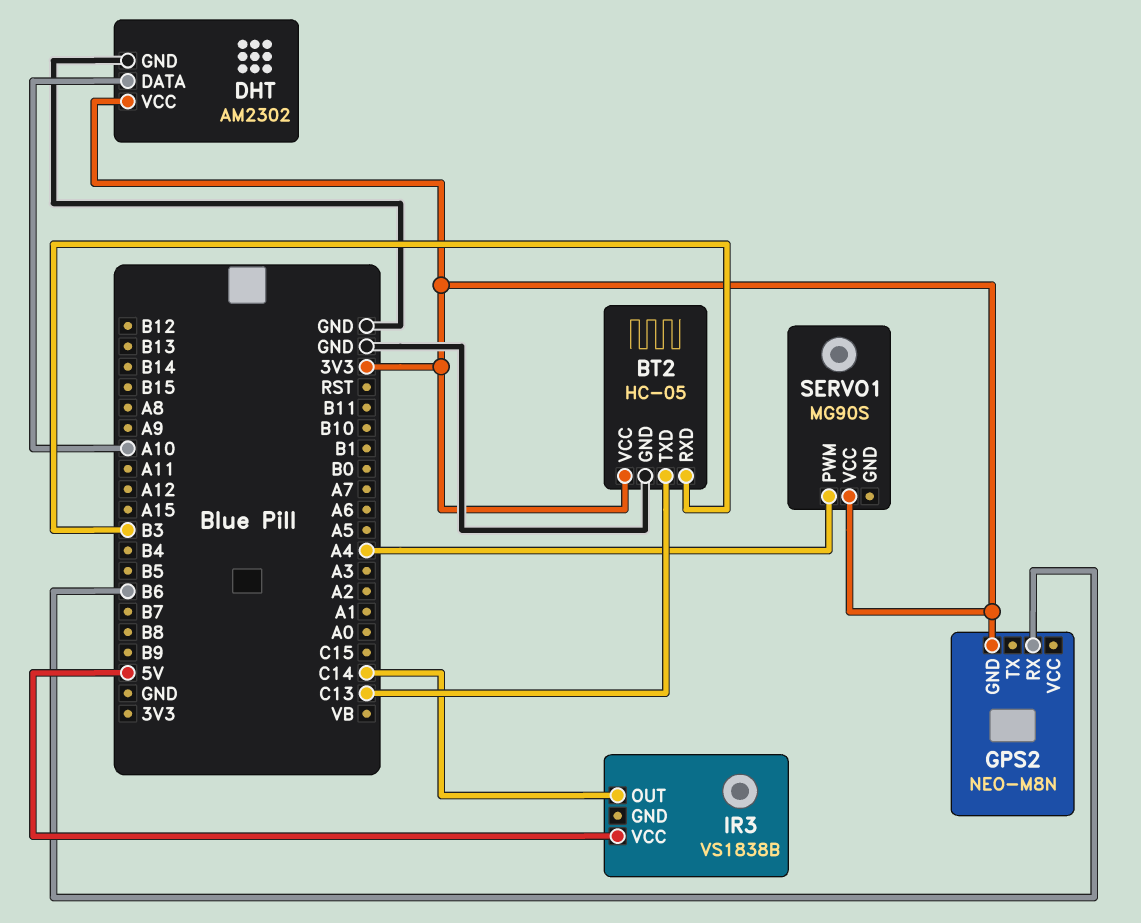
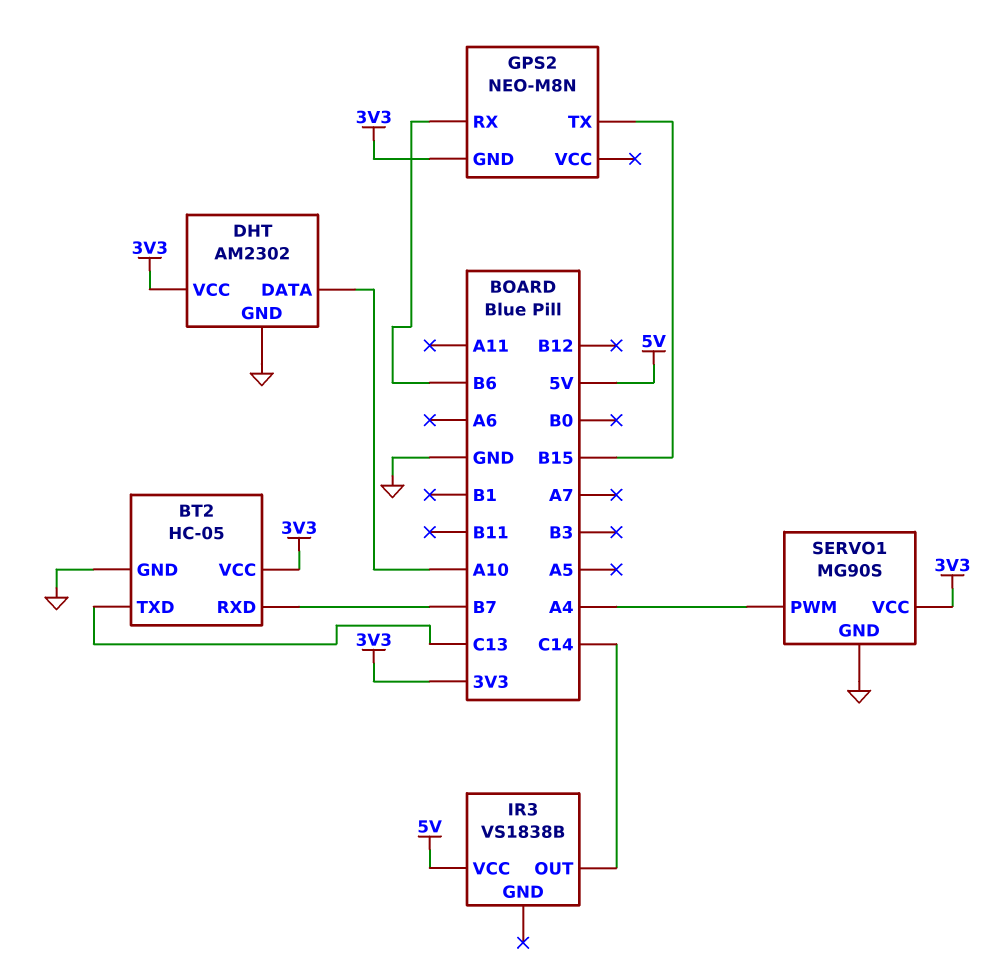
BT2 pin RXD: B3 -> B7
GPS2 pin TX: none -> B15
SERVO1 pin GND: none -> GND

